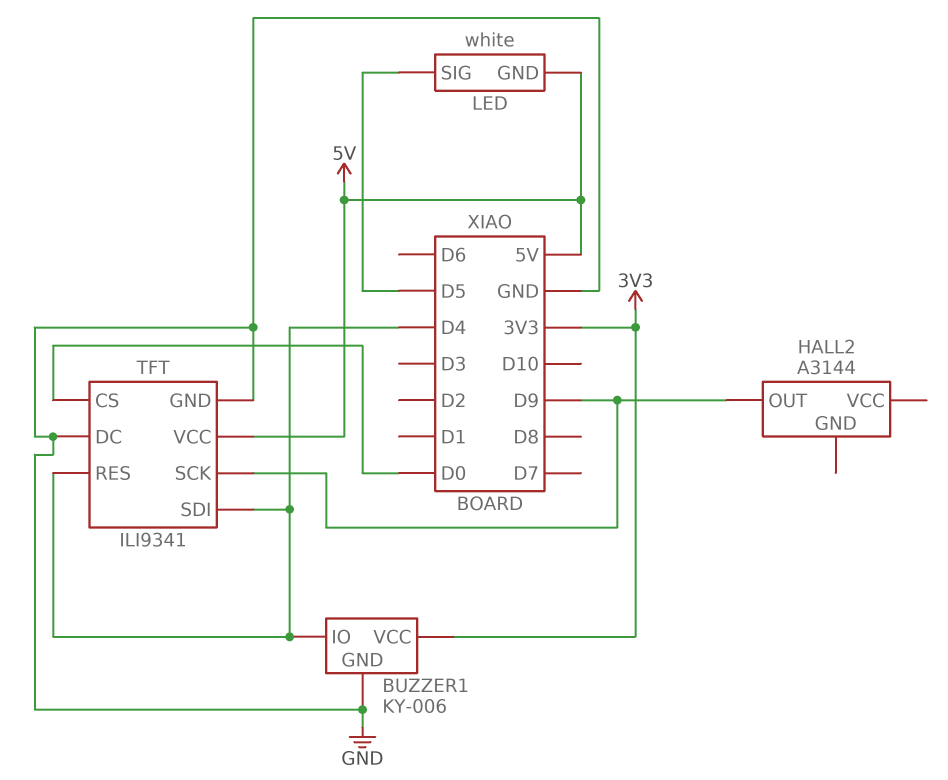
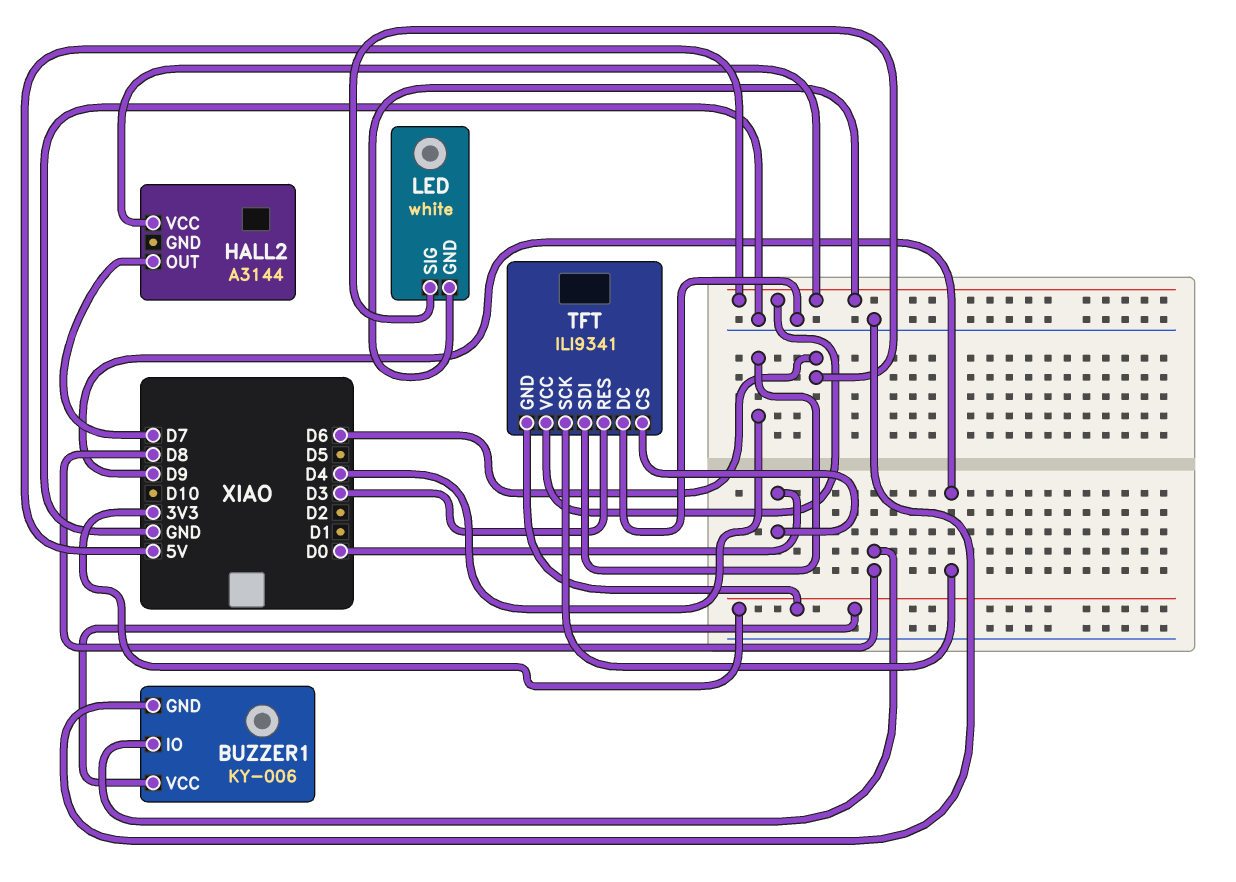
BUZZER1 pin IO: D4 -> D8
HALL2 pin OUT: D9 -> D7
HALL2 pin VCC: none -> 5V
LED pin SIG: D5 -> D6
TFT pin GND: GND -> 3V3
TFT pin RES: D4 -> D3

